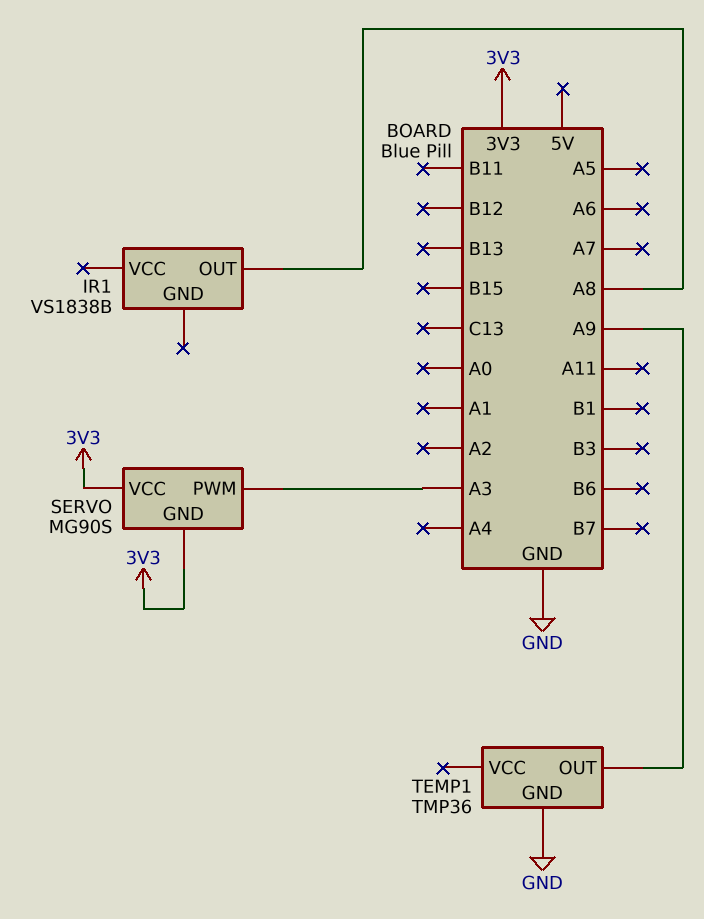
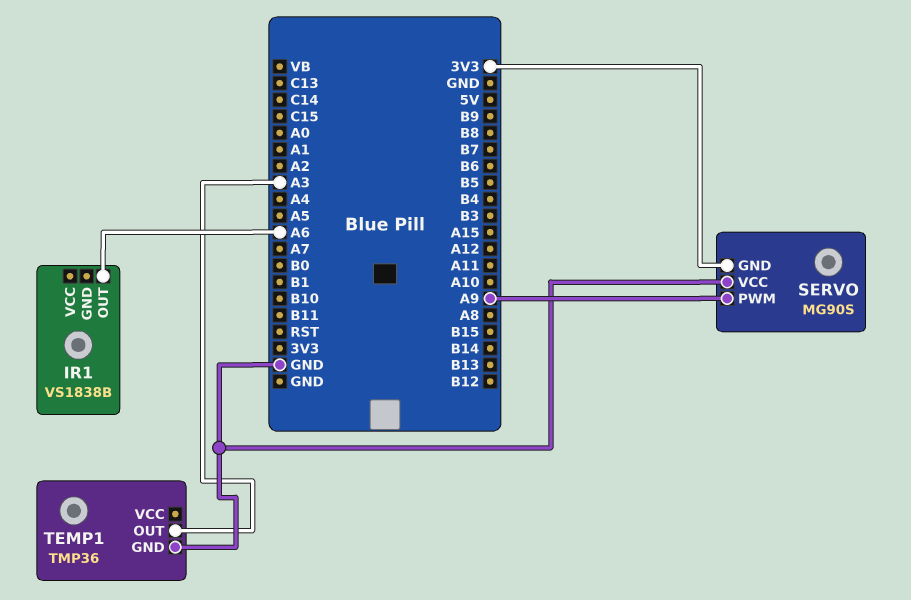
IR1 pin OUT: A8 -> A6
SERVO pin PWM: A3 -> A9
SERVO pin VCC: 3V3 -> GND
TEMP1 pin OUT: A9 -> A3

